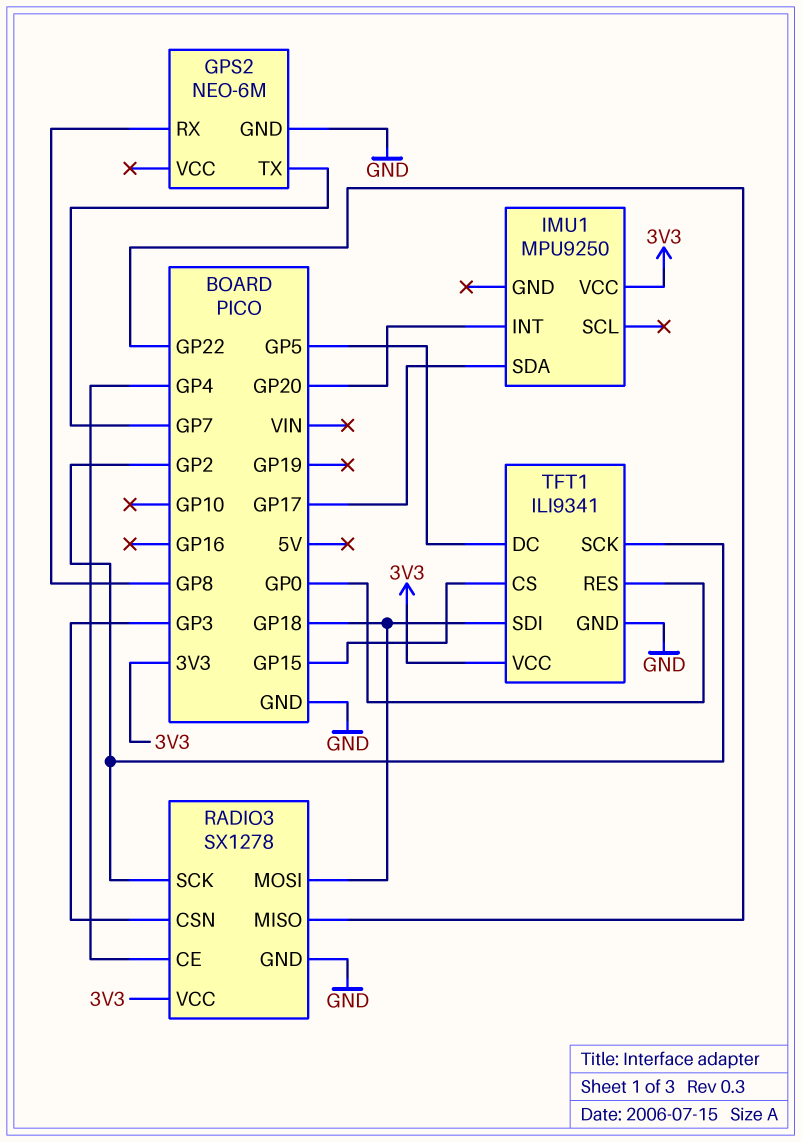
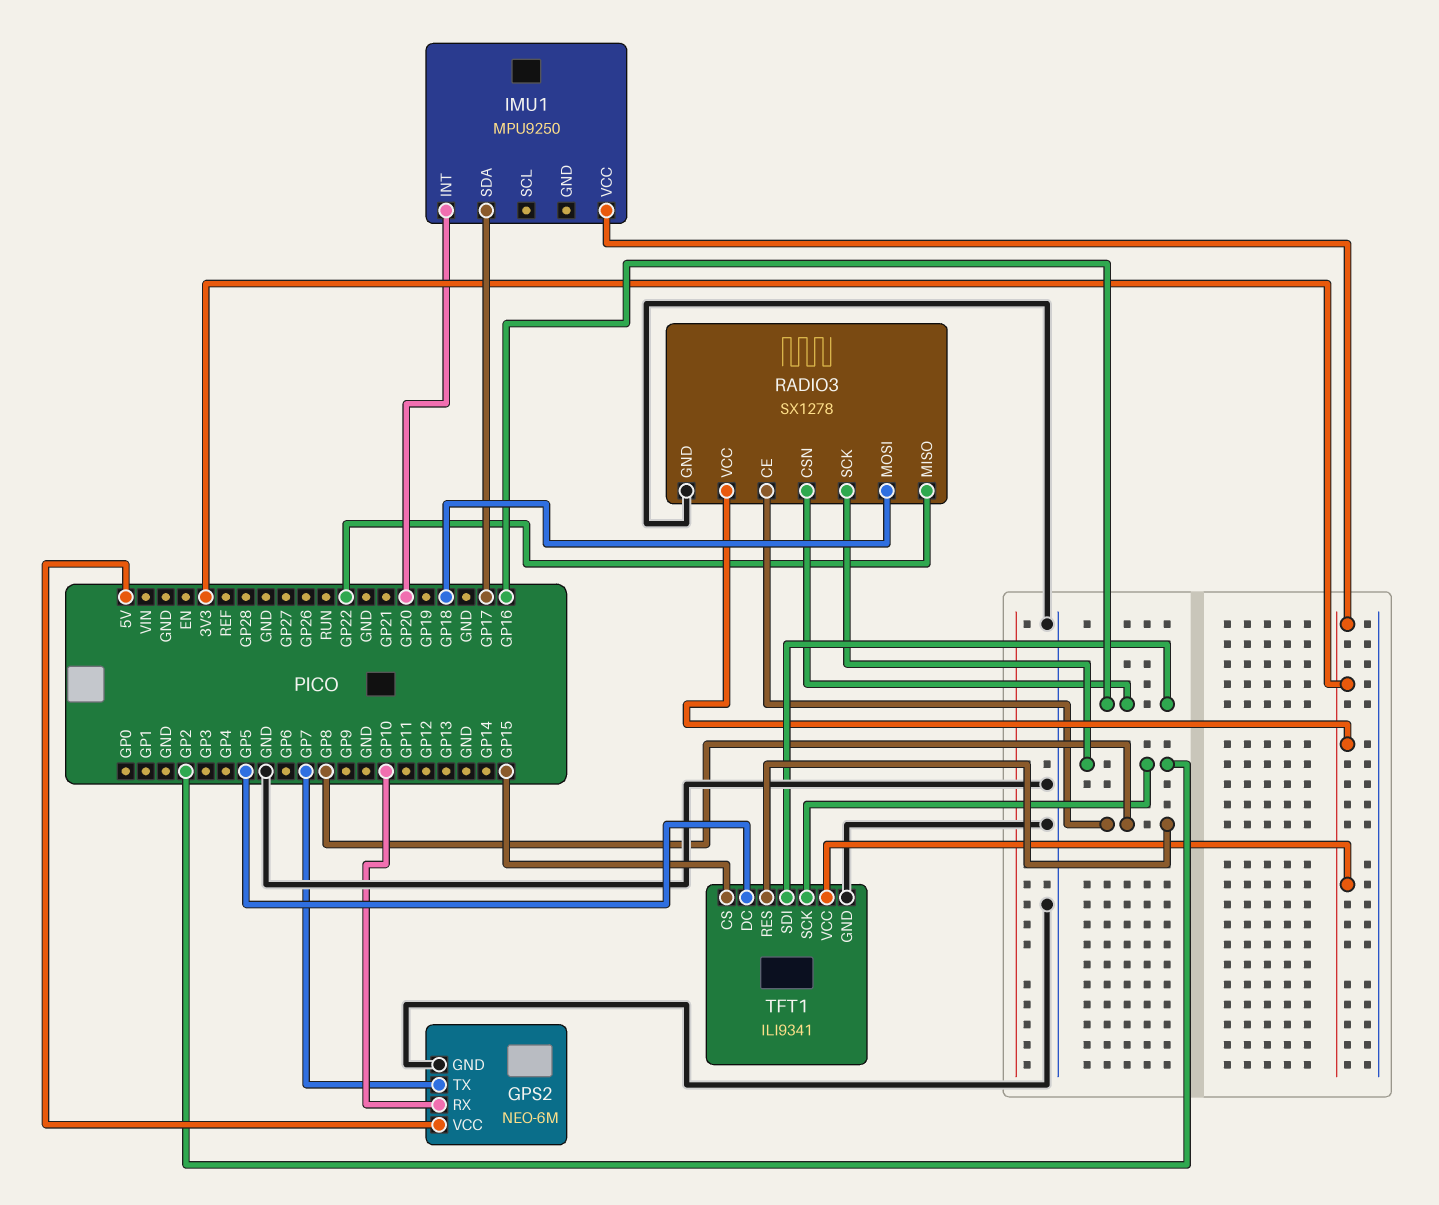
GPS2 pin RX: GP8 -> GP10
GPS2 pin VCC: none -> 5V
RADIO3 pin CE: GP4 -> GP8
RADIO3 pin CSN: GP3 -> GP16
TFT1 pin RES: GP0 -> GP8
TFT1 pin SDI: GP18 -> GP16

